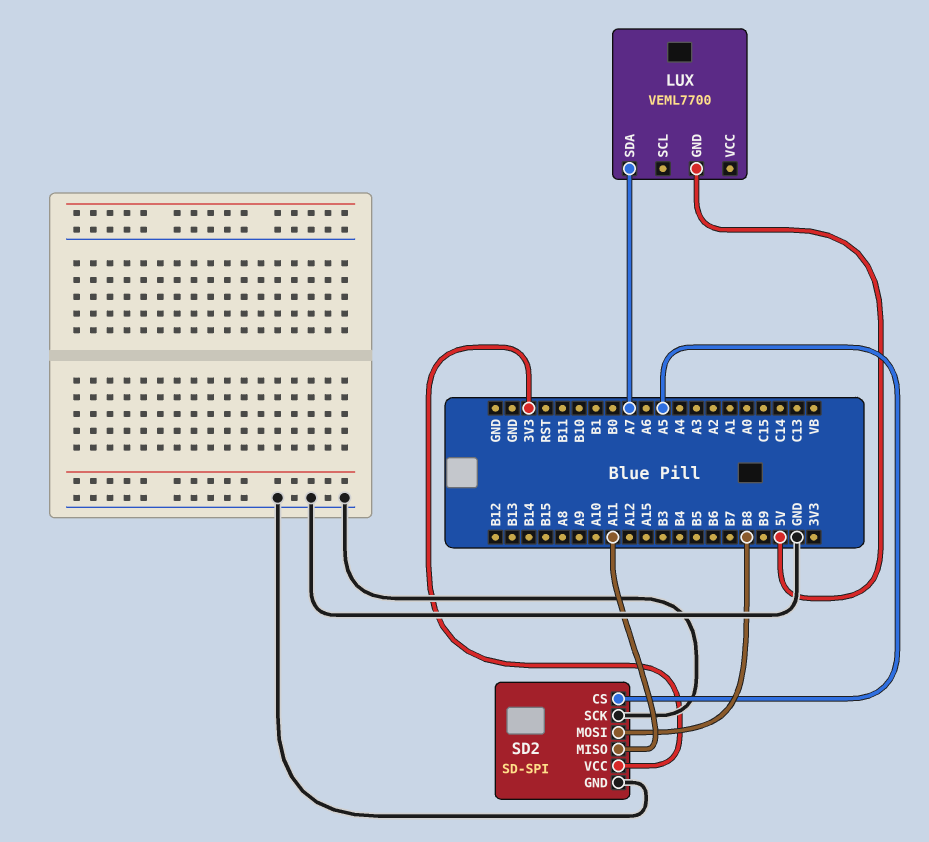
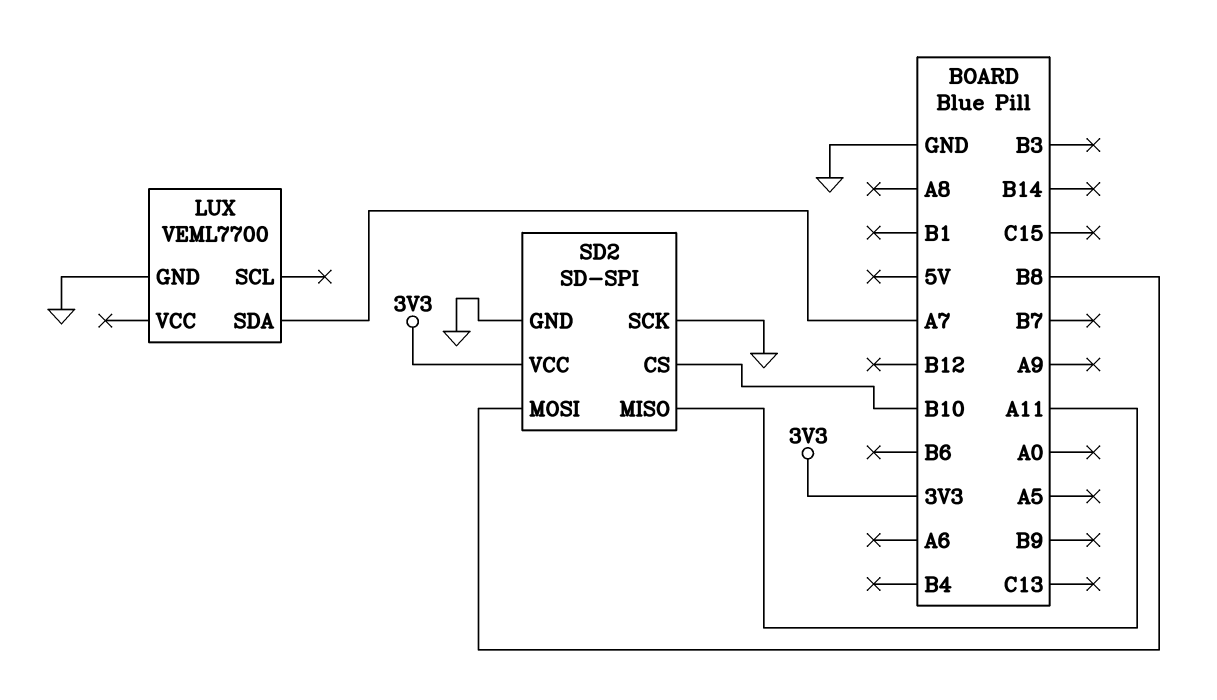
LUX pin GND: 5V -> GND
SD2 pin CS: A5 -> B10

